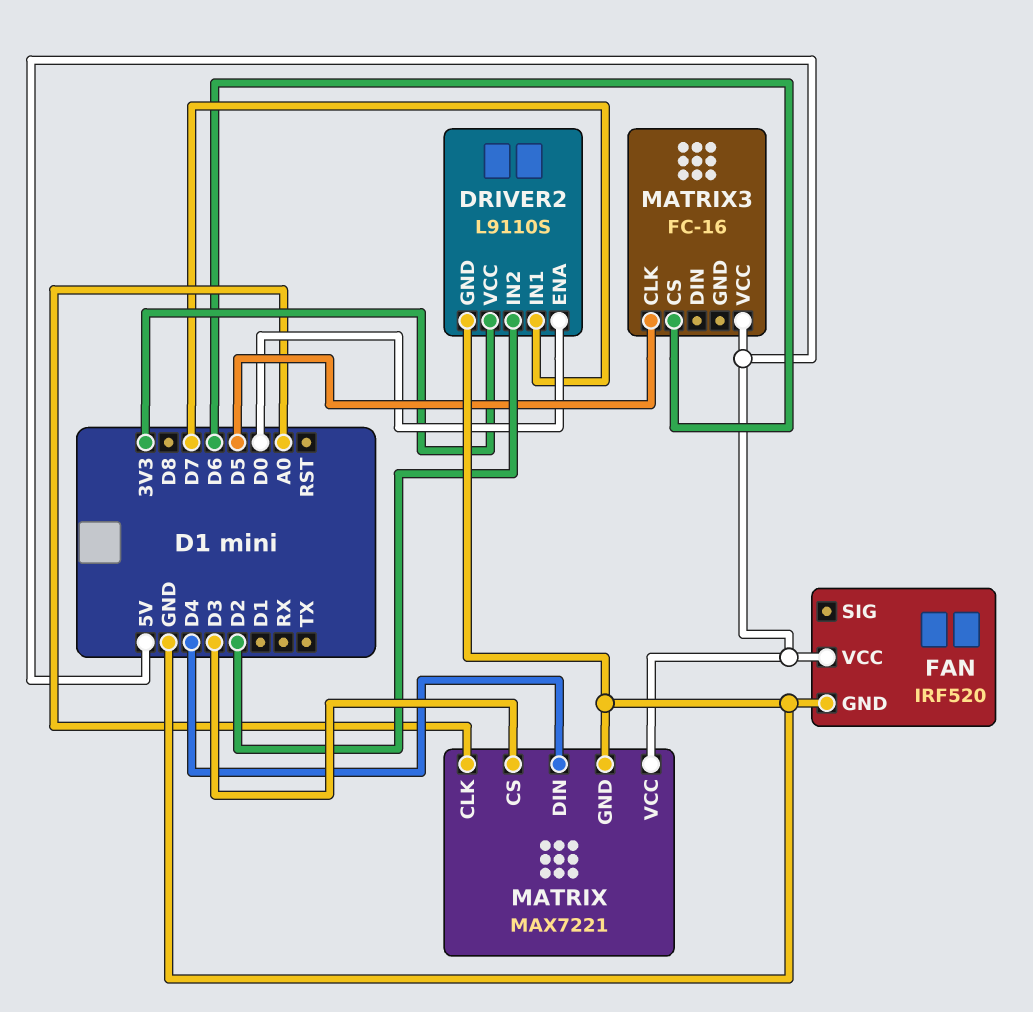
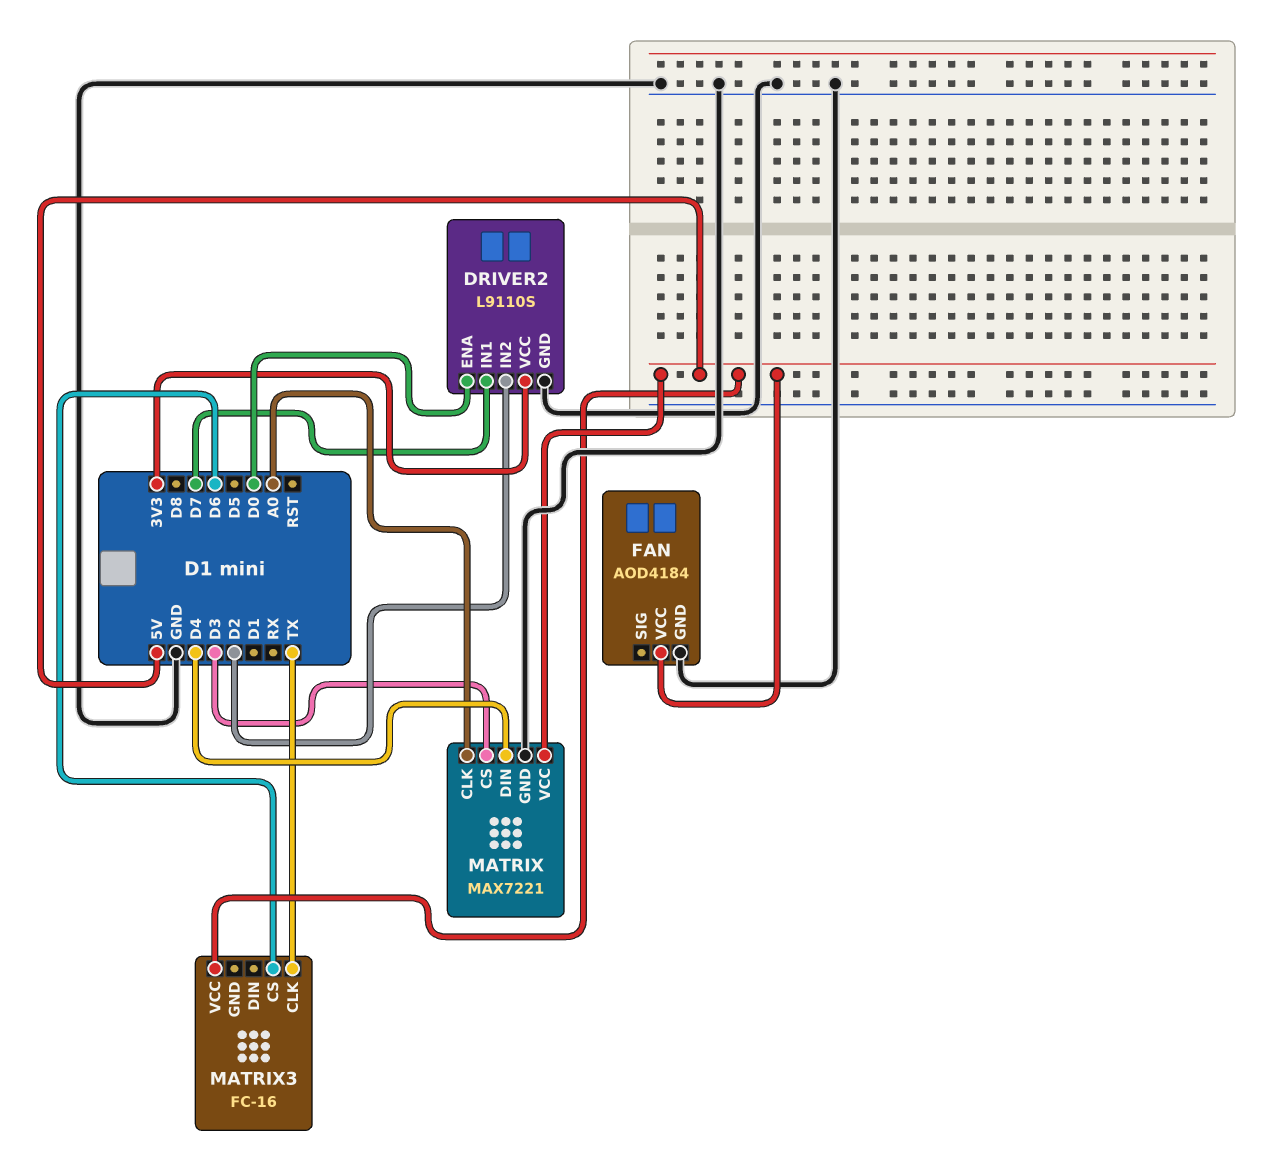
FAN: IRF520 -> AOD4184
MATRIX3 pin CLK: D5 -> TX

